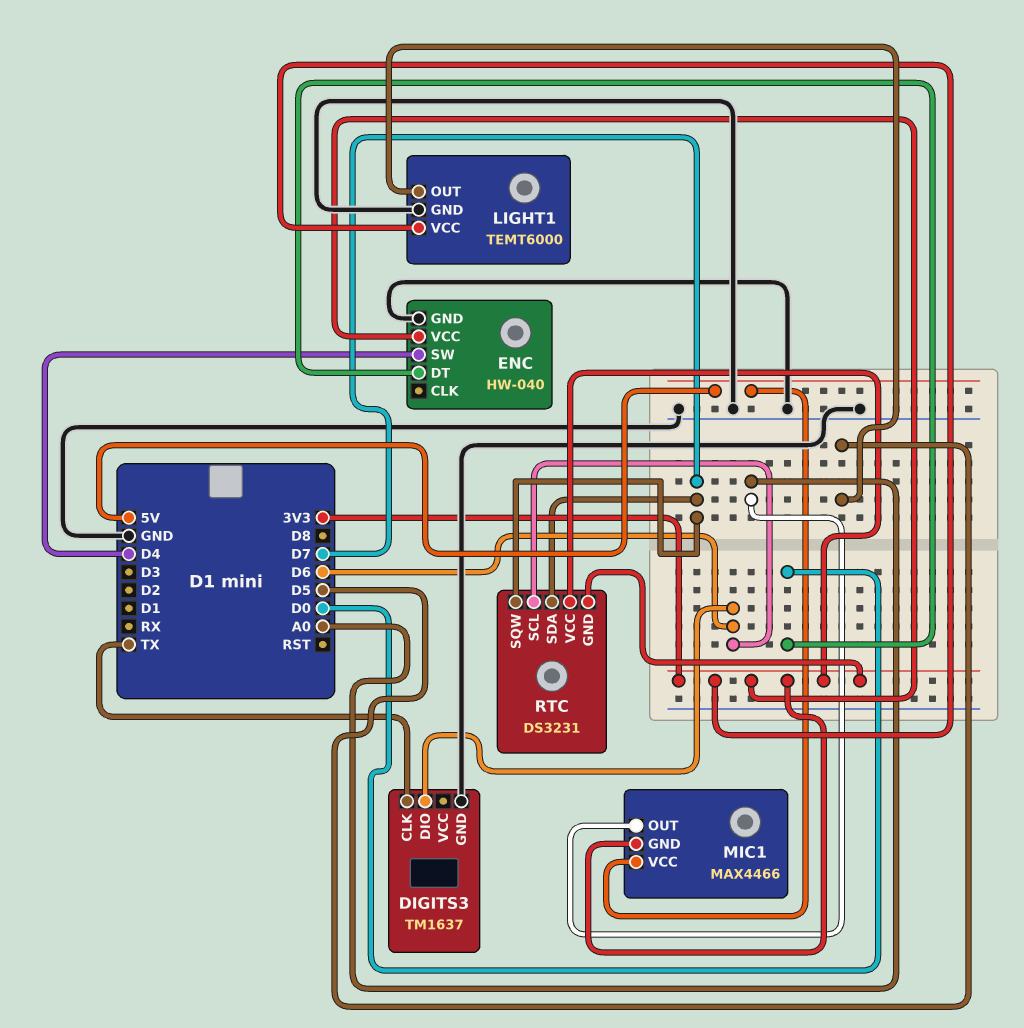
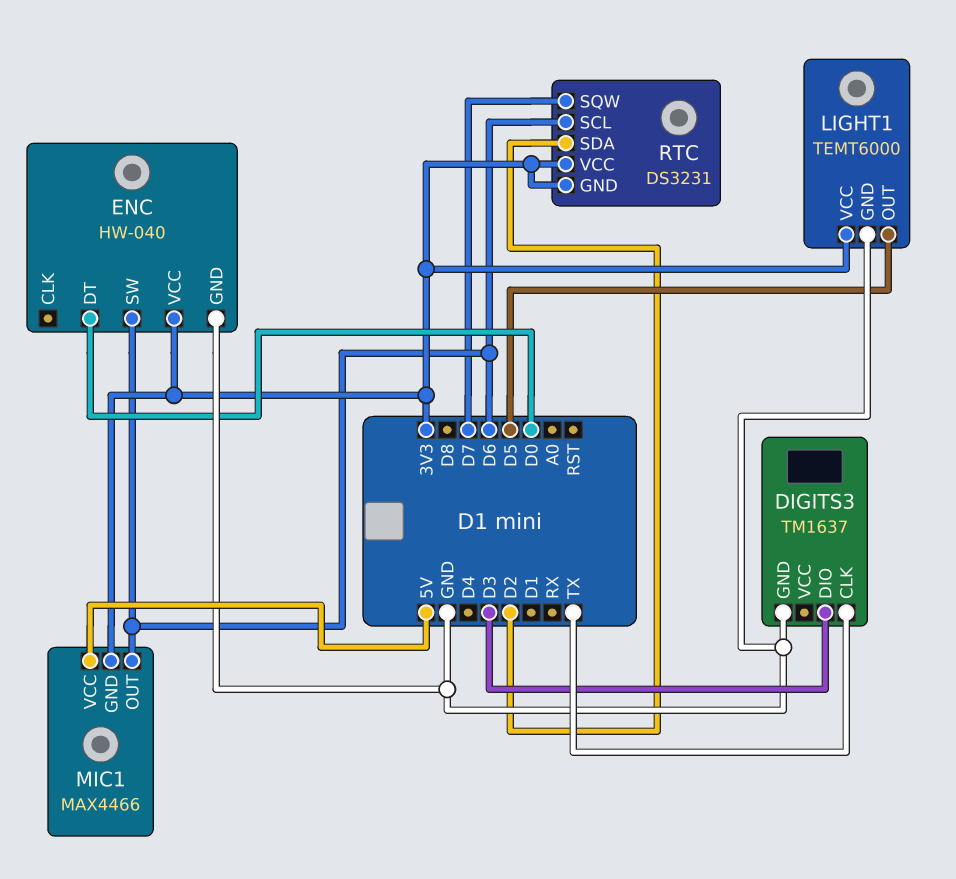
DIGITS3 pin DIO: D6 -> D3
ENC pin SW: D4 -> D6
MIC1 pin OUT: A0 -> D6
RTC pin SDA: D7 -> D2

